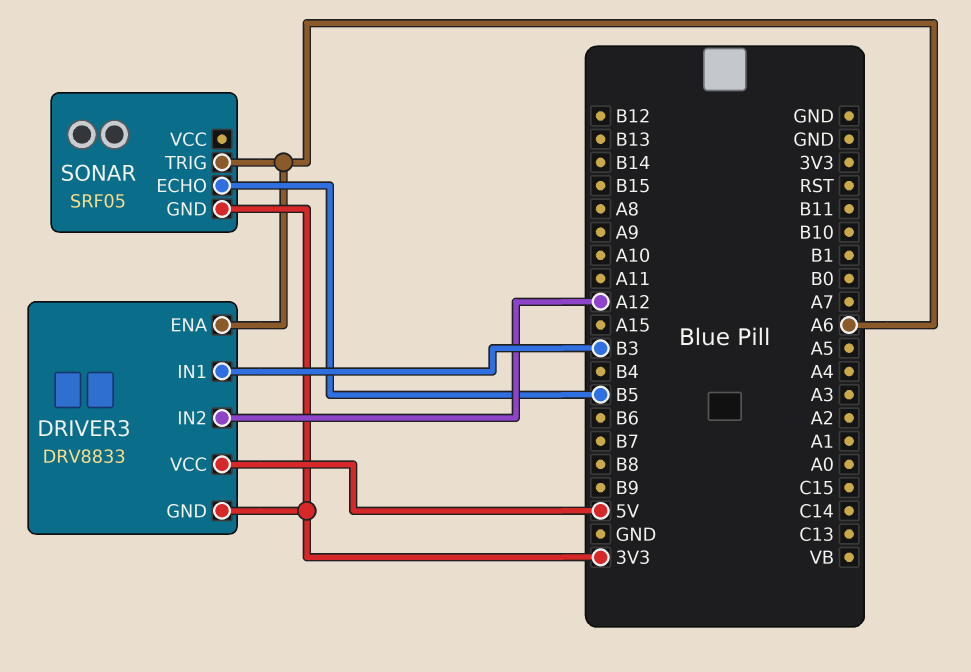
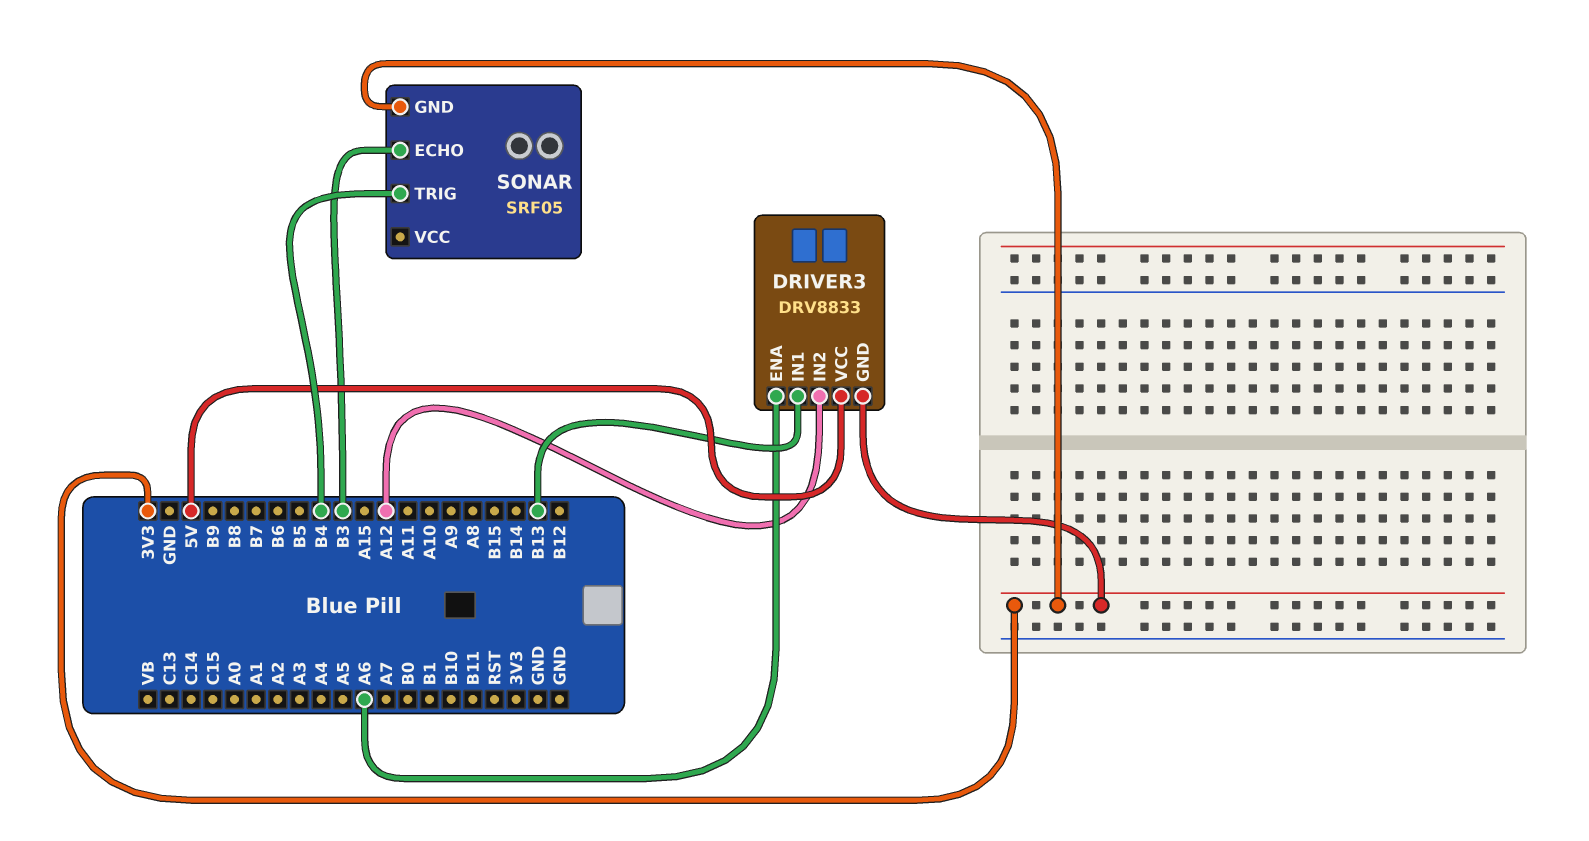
DRIVER3 pin IN1: B3 -> B13
SONAR pin ECHO: B5 -> B3
SONAR pin TRIG: A6 -> B4

